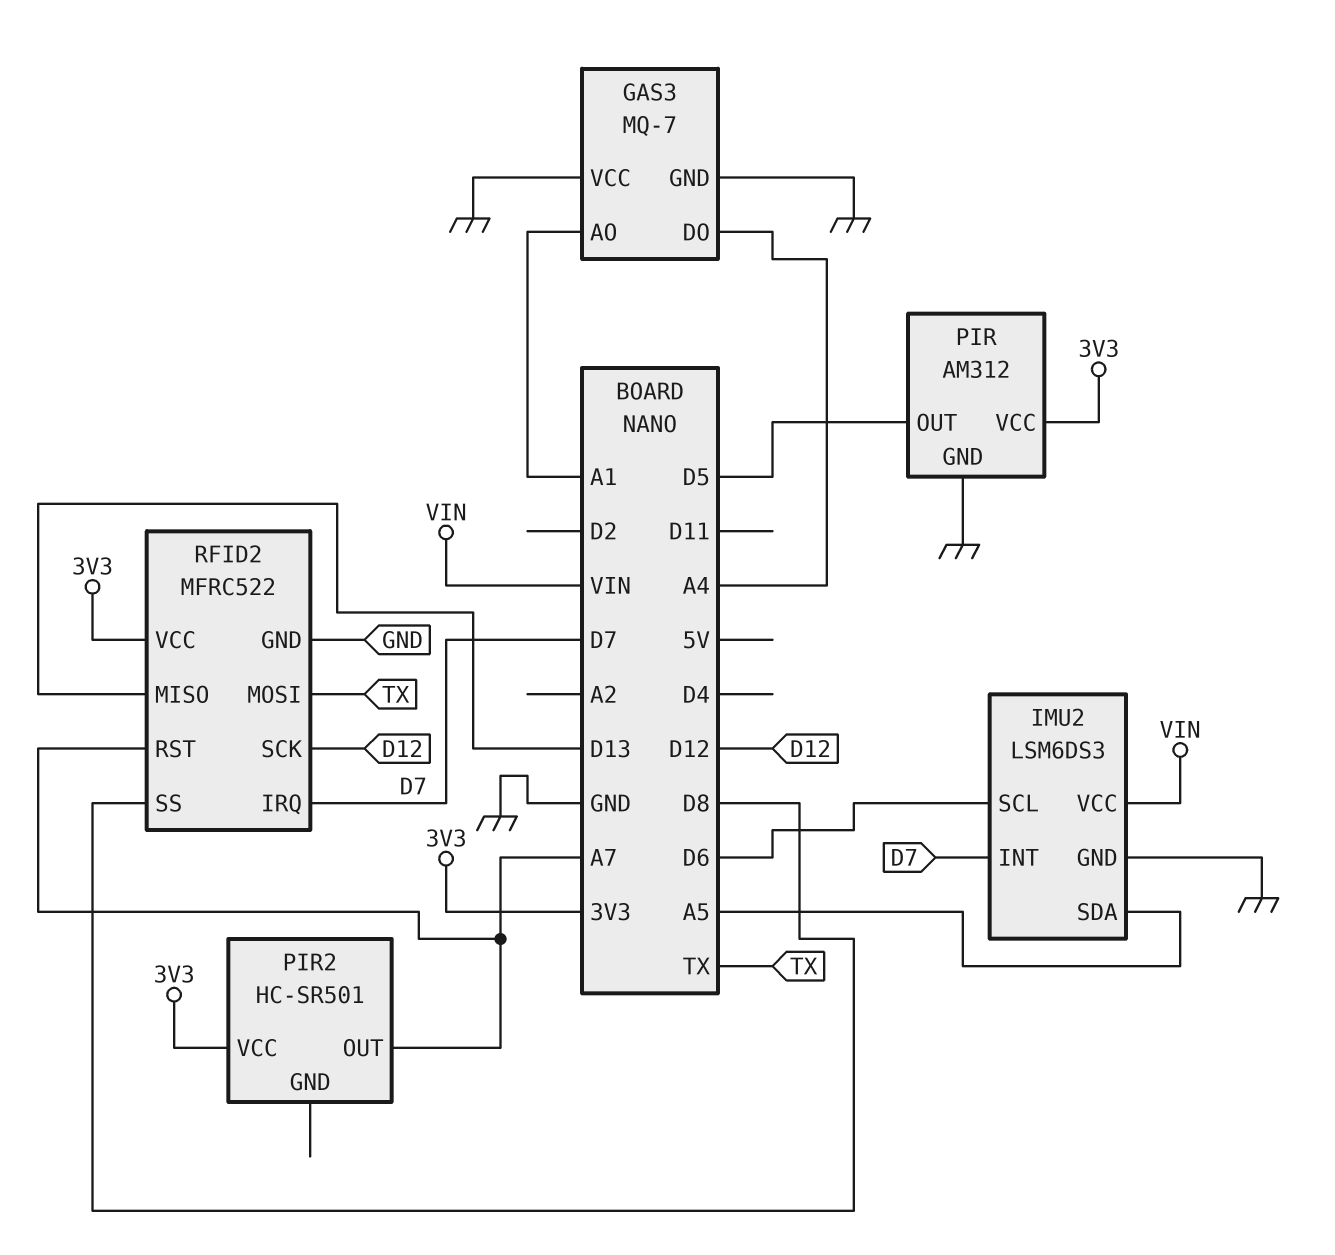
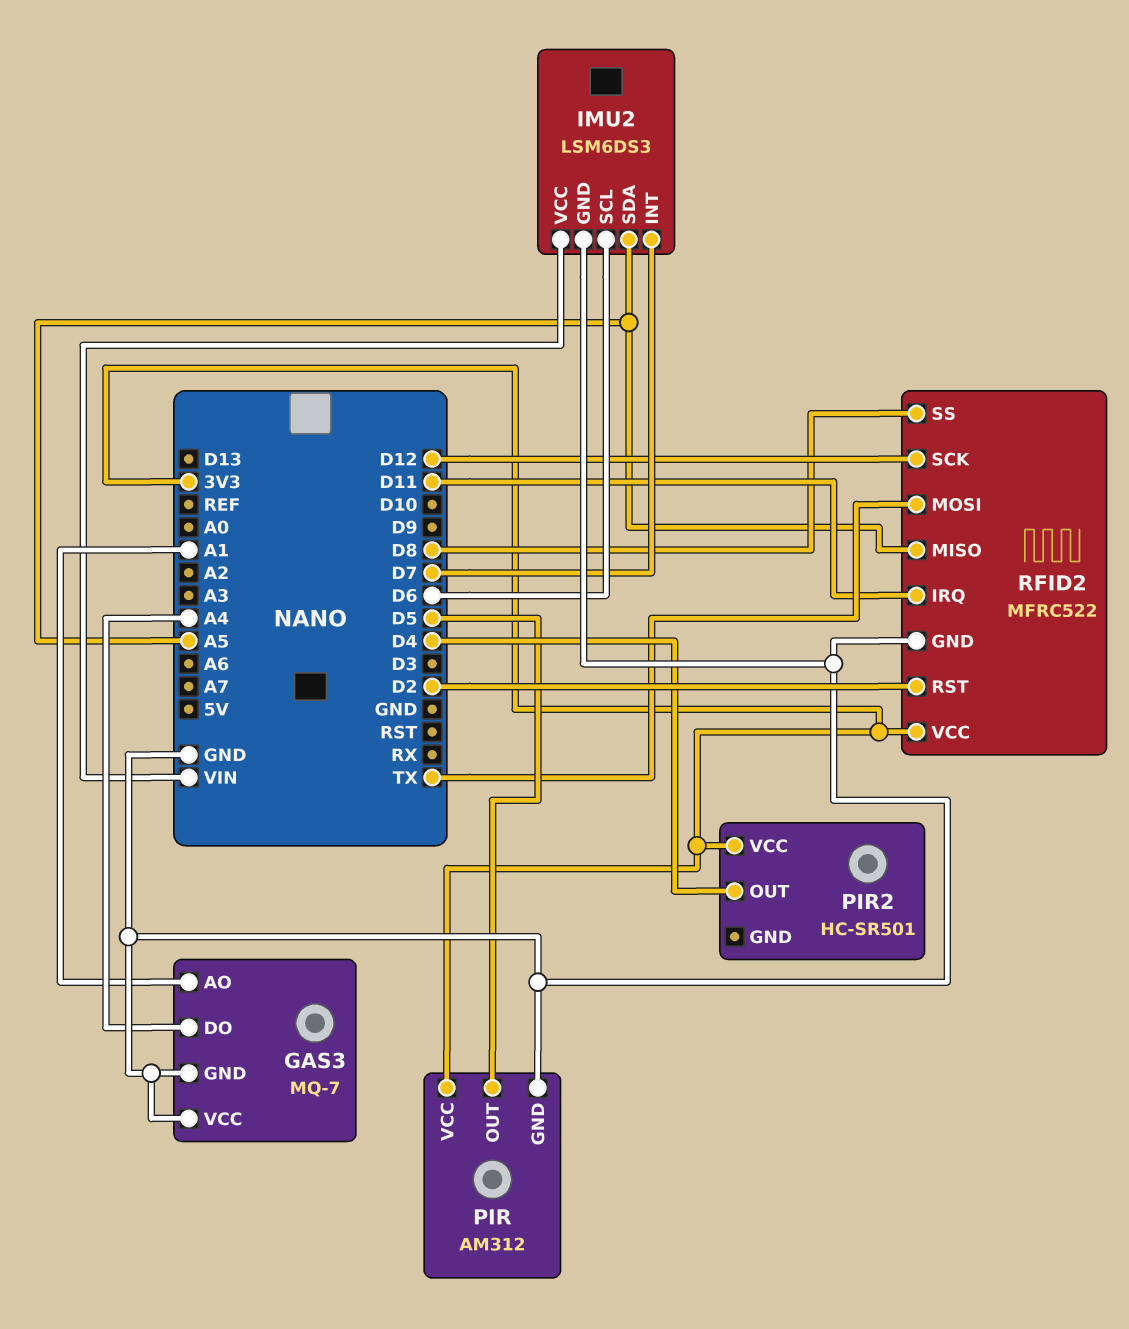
PIR2 pin OUT: A7 -> D4
RFID2 pin IRQ: D7 -> D11
RFID2 pin MISO: D13 -> A5
RFID2 pin RST: A7 -> D2

